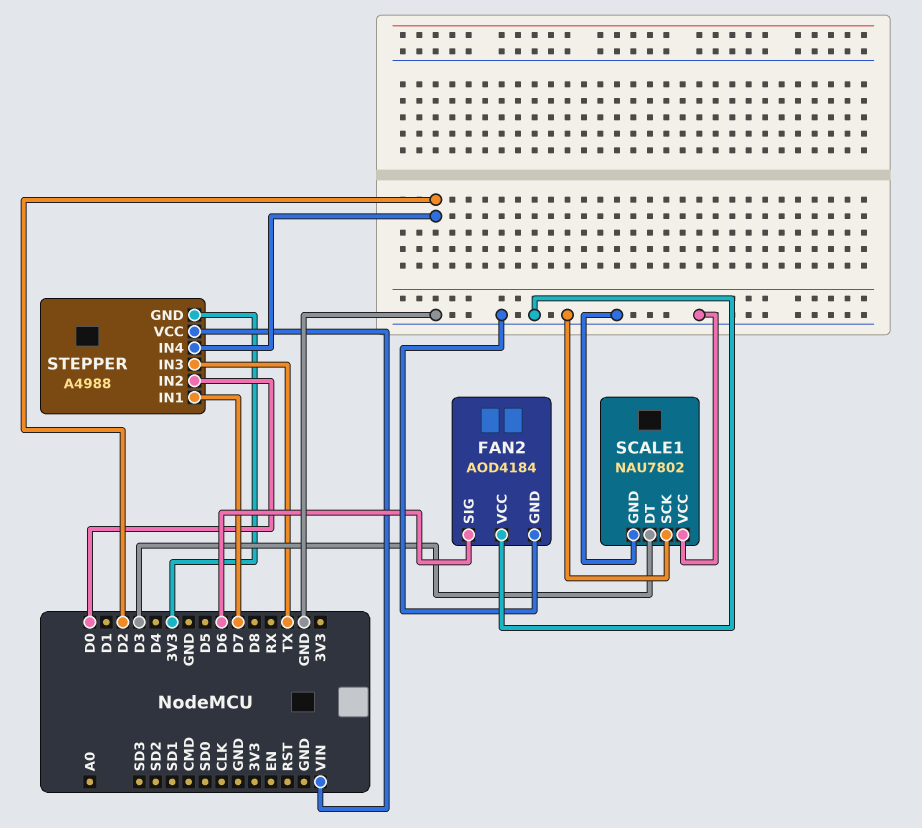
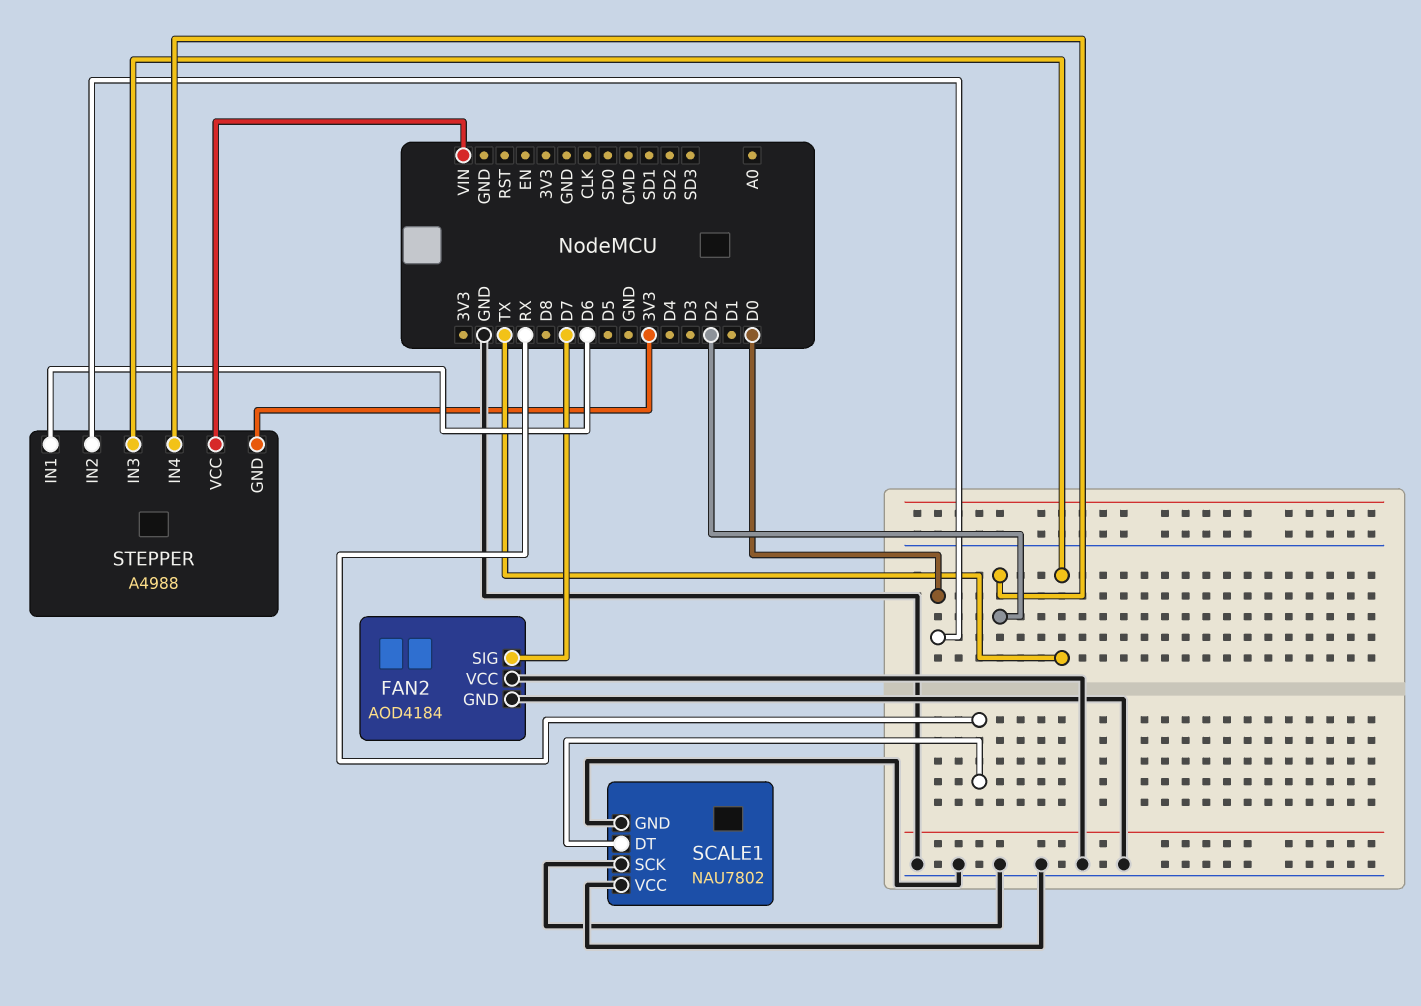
FAN2 pin SIG: D6 -> D7
SCALE1 pin DT: D3 -> RX
STEPPER pin IN1: D7 -> D6

